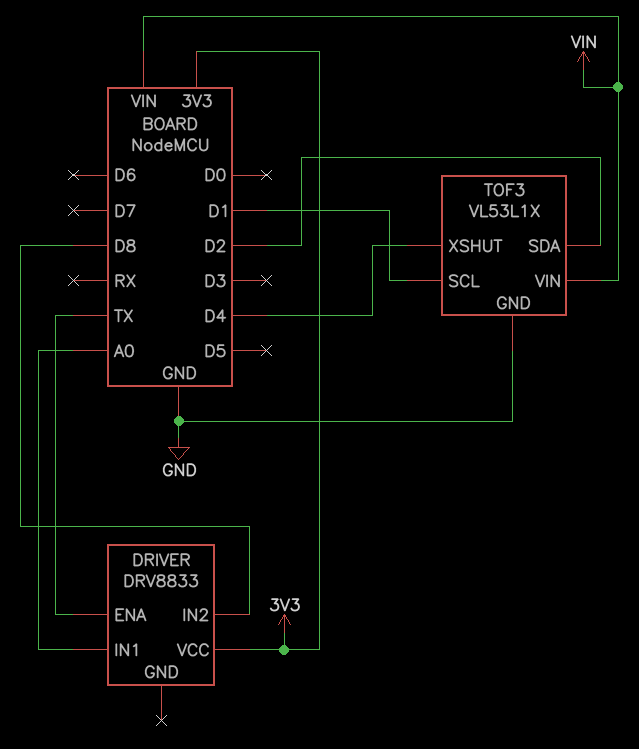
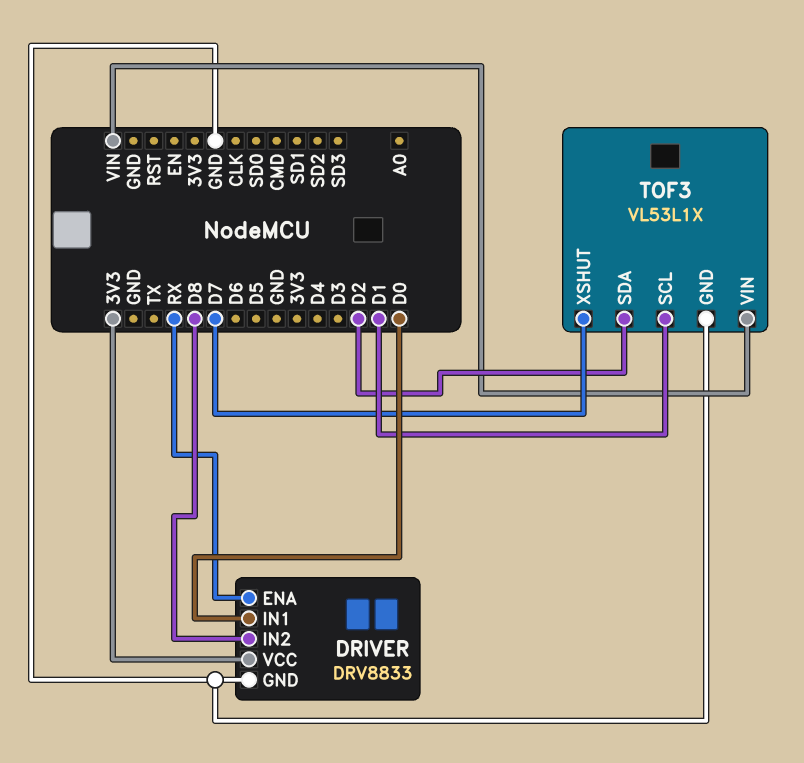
DRIVER pin ENA: TX -> RX
DRIVER pin GND: none -> GND
DRIVER pin IN1: A0 -> D0
TOF3 pin XSHUT: D4 -> D7

